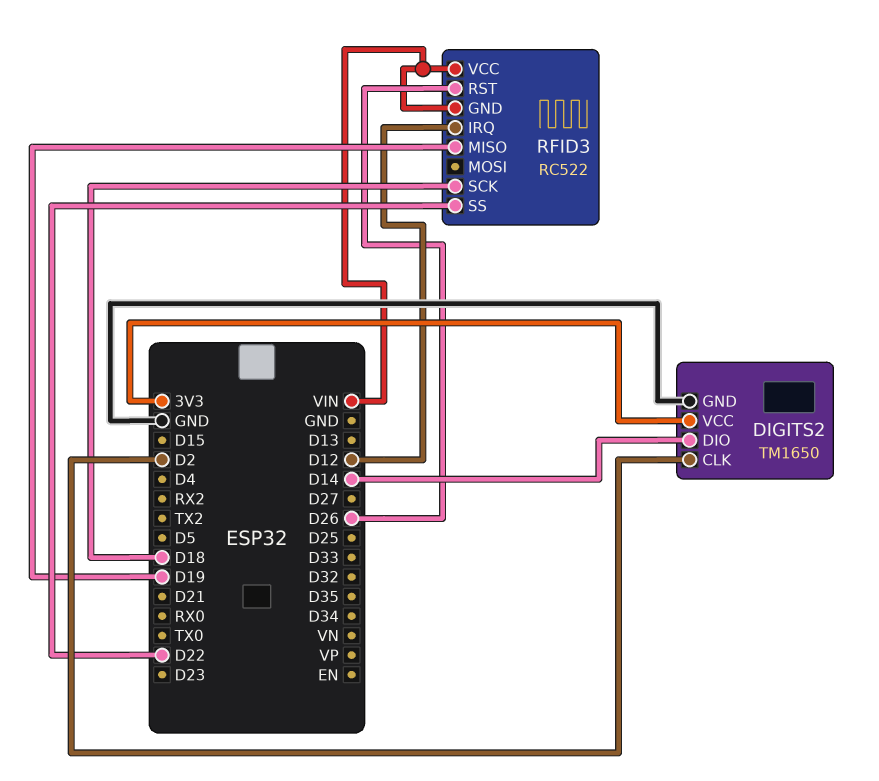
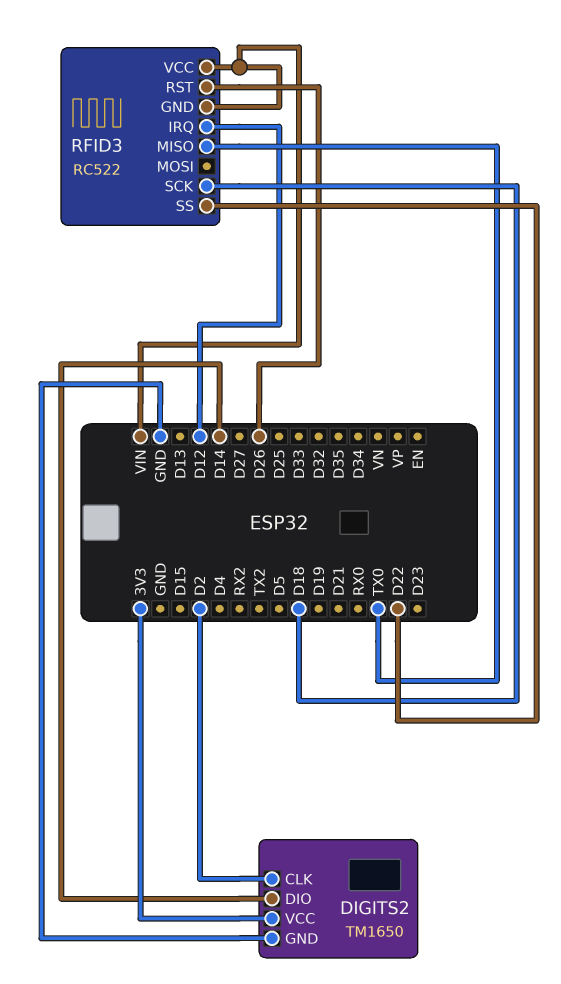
RFID3 pin MISO: D19 -> TX0

